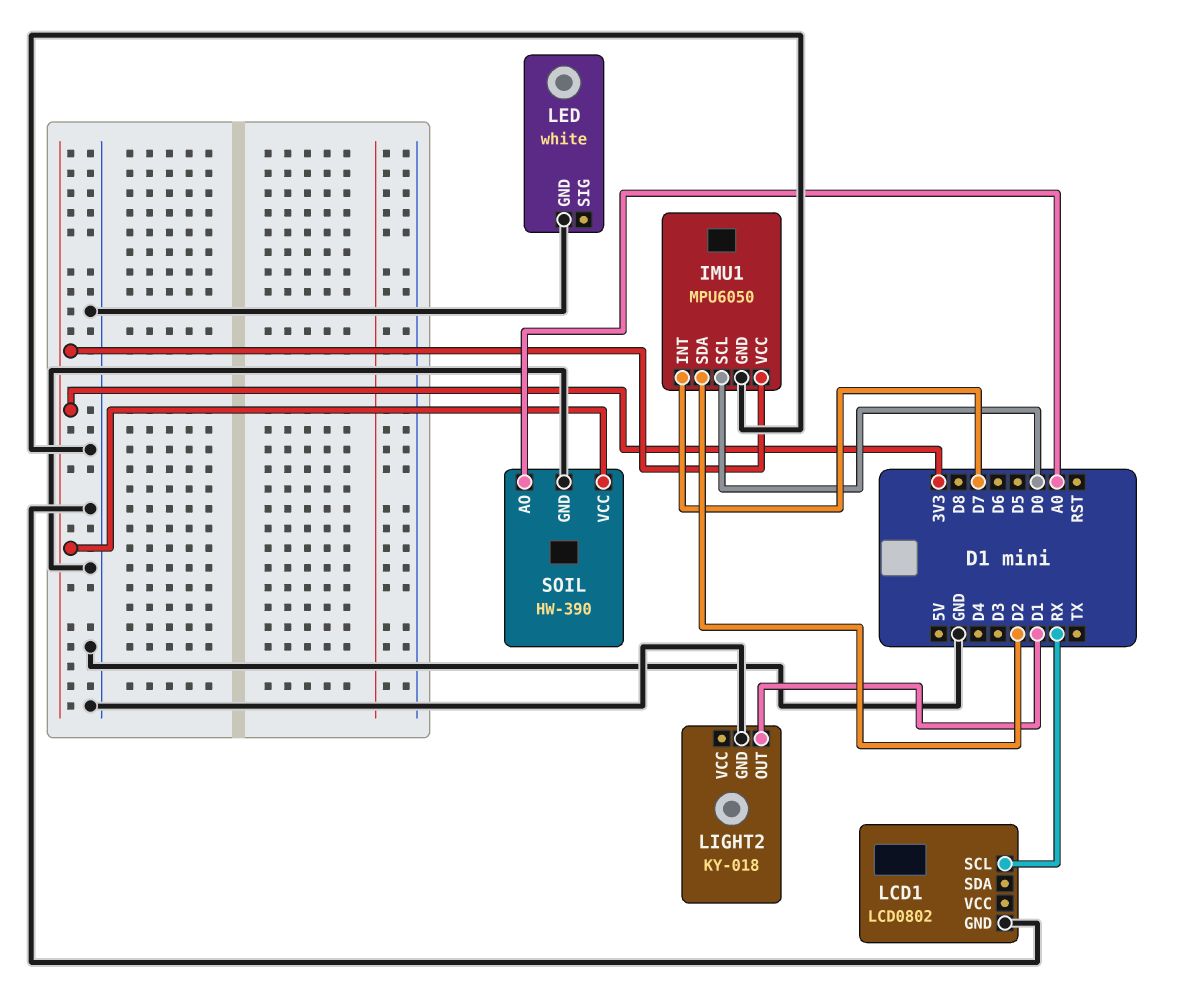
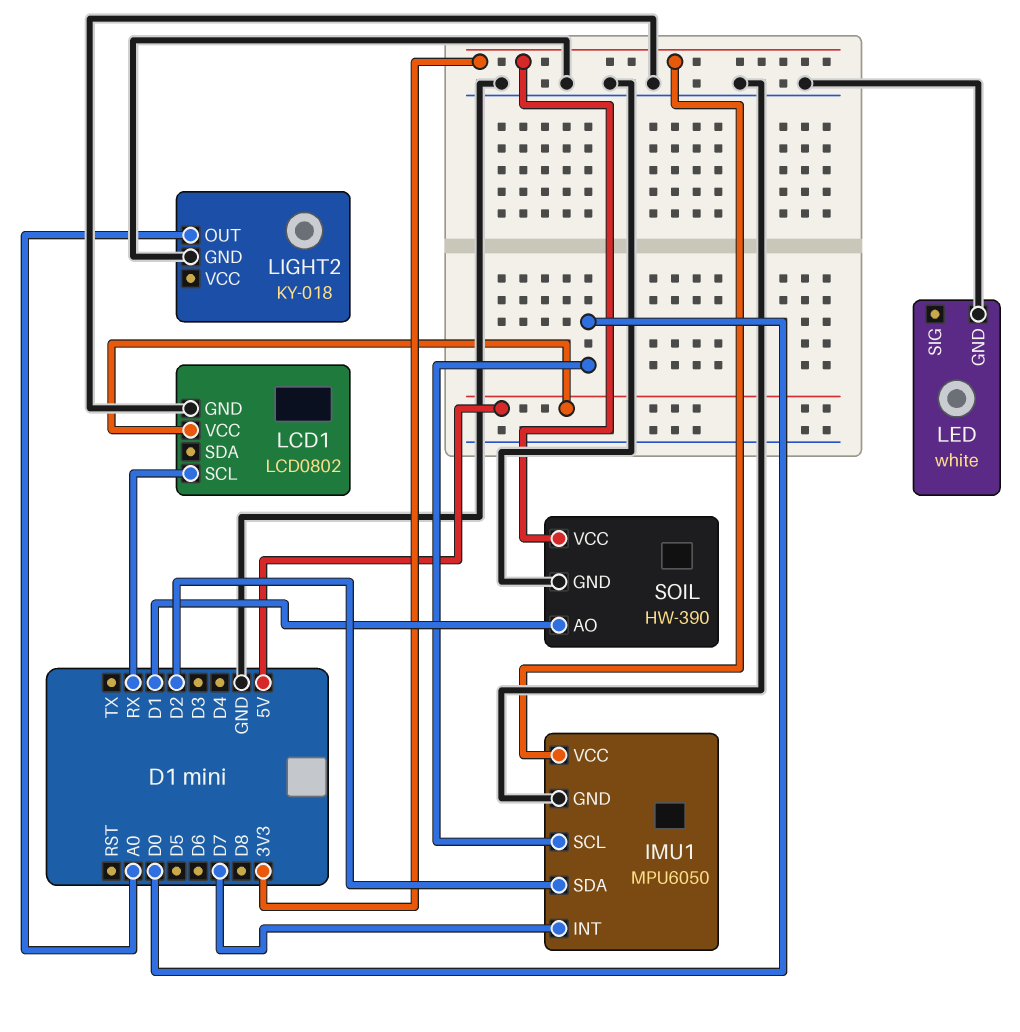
LCD1 pin VCC: none -> 5V
LIGHT2 pin OUT: D1 -> A0
SOIL pin AO: A0 -> D1

